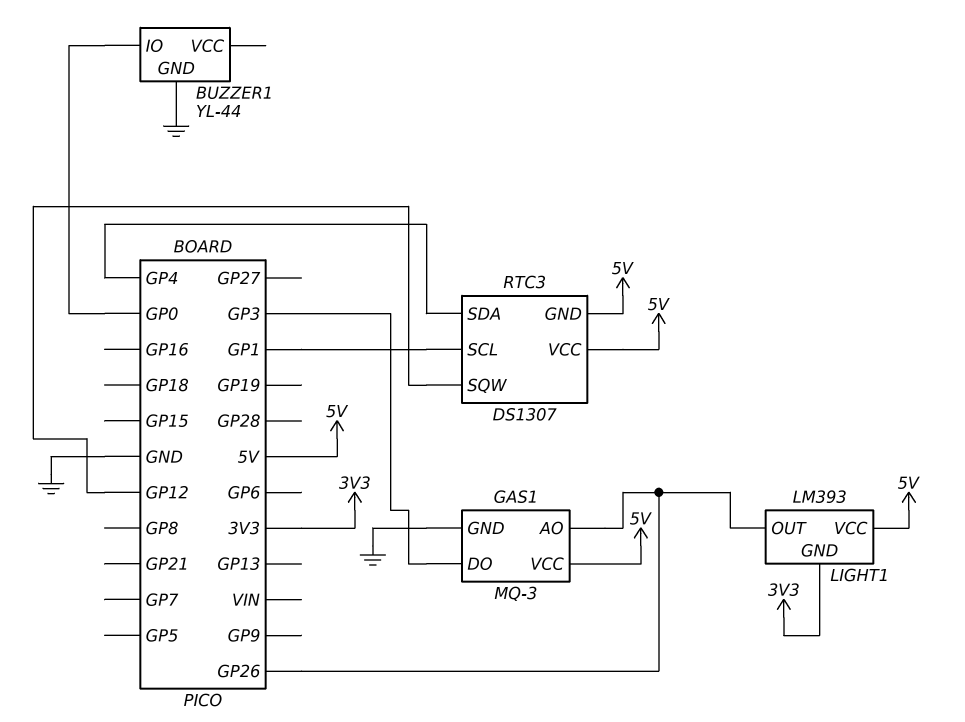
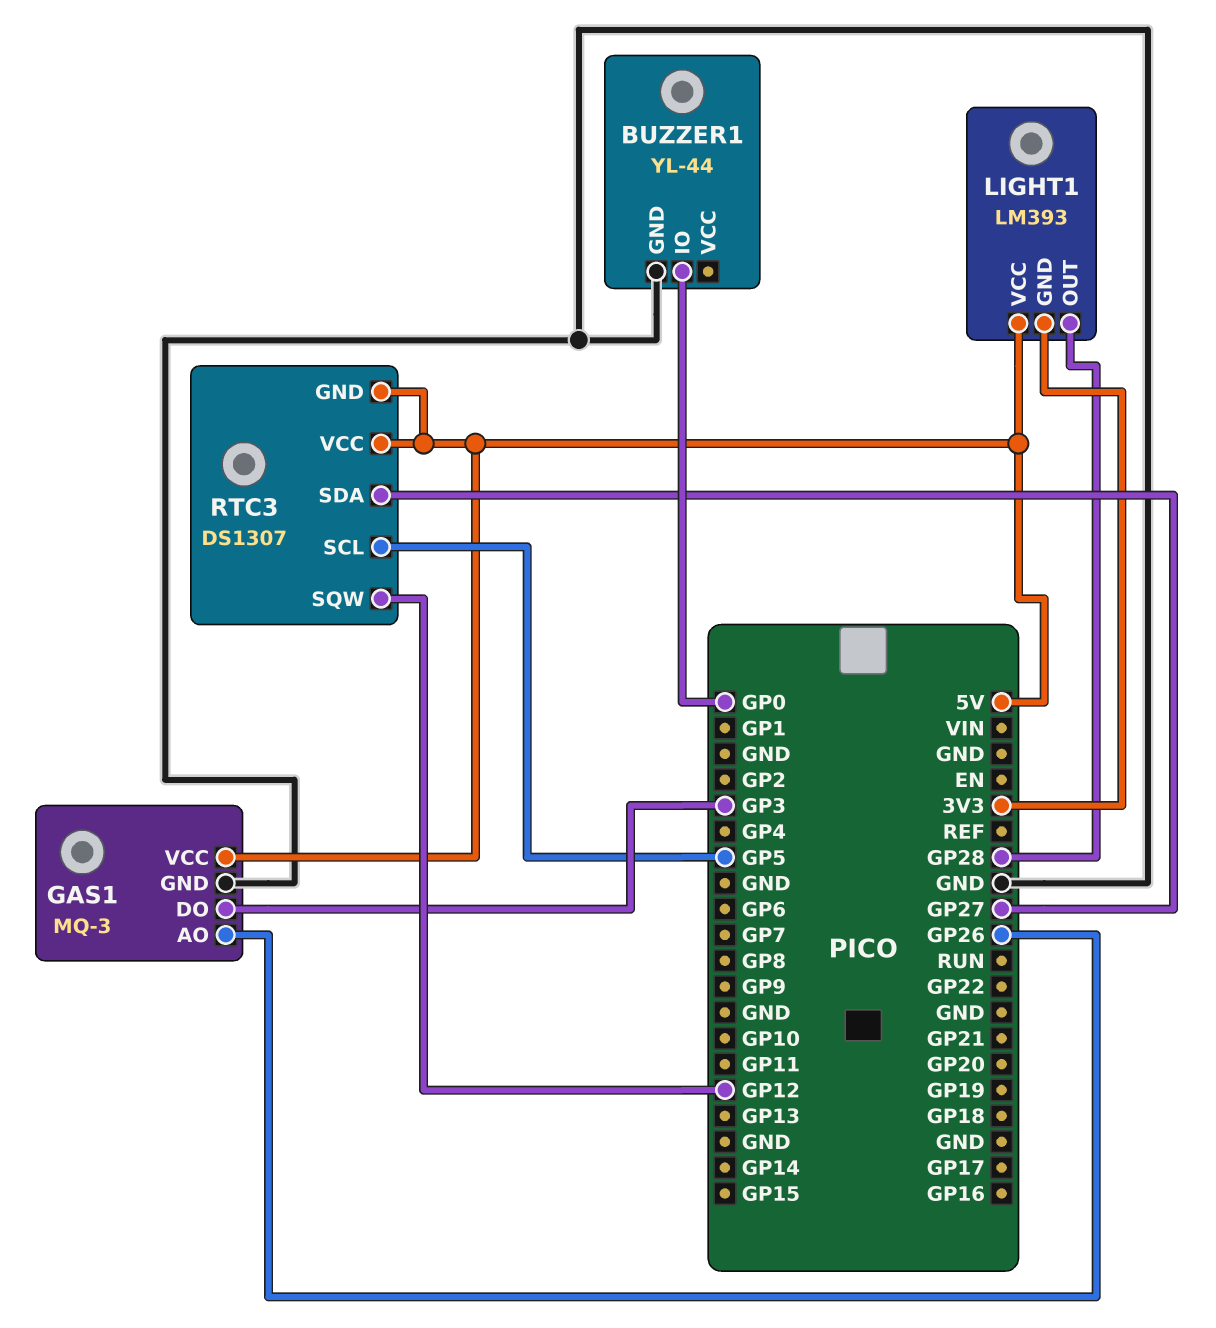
LIGHT1 pin OUT: GP26 -> GP28
RTC3 pin SCL: GP1 -> GP5
RTC3 pin SDA: GP4 -> GP27

